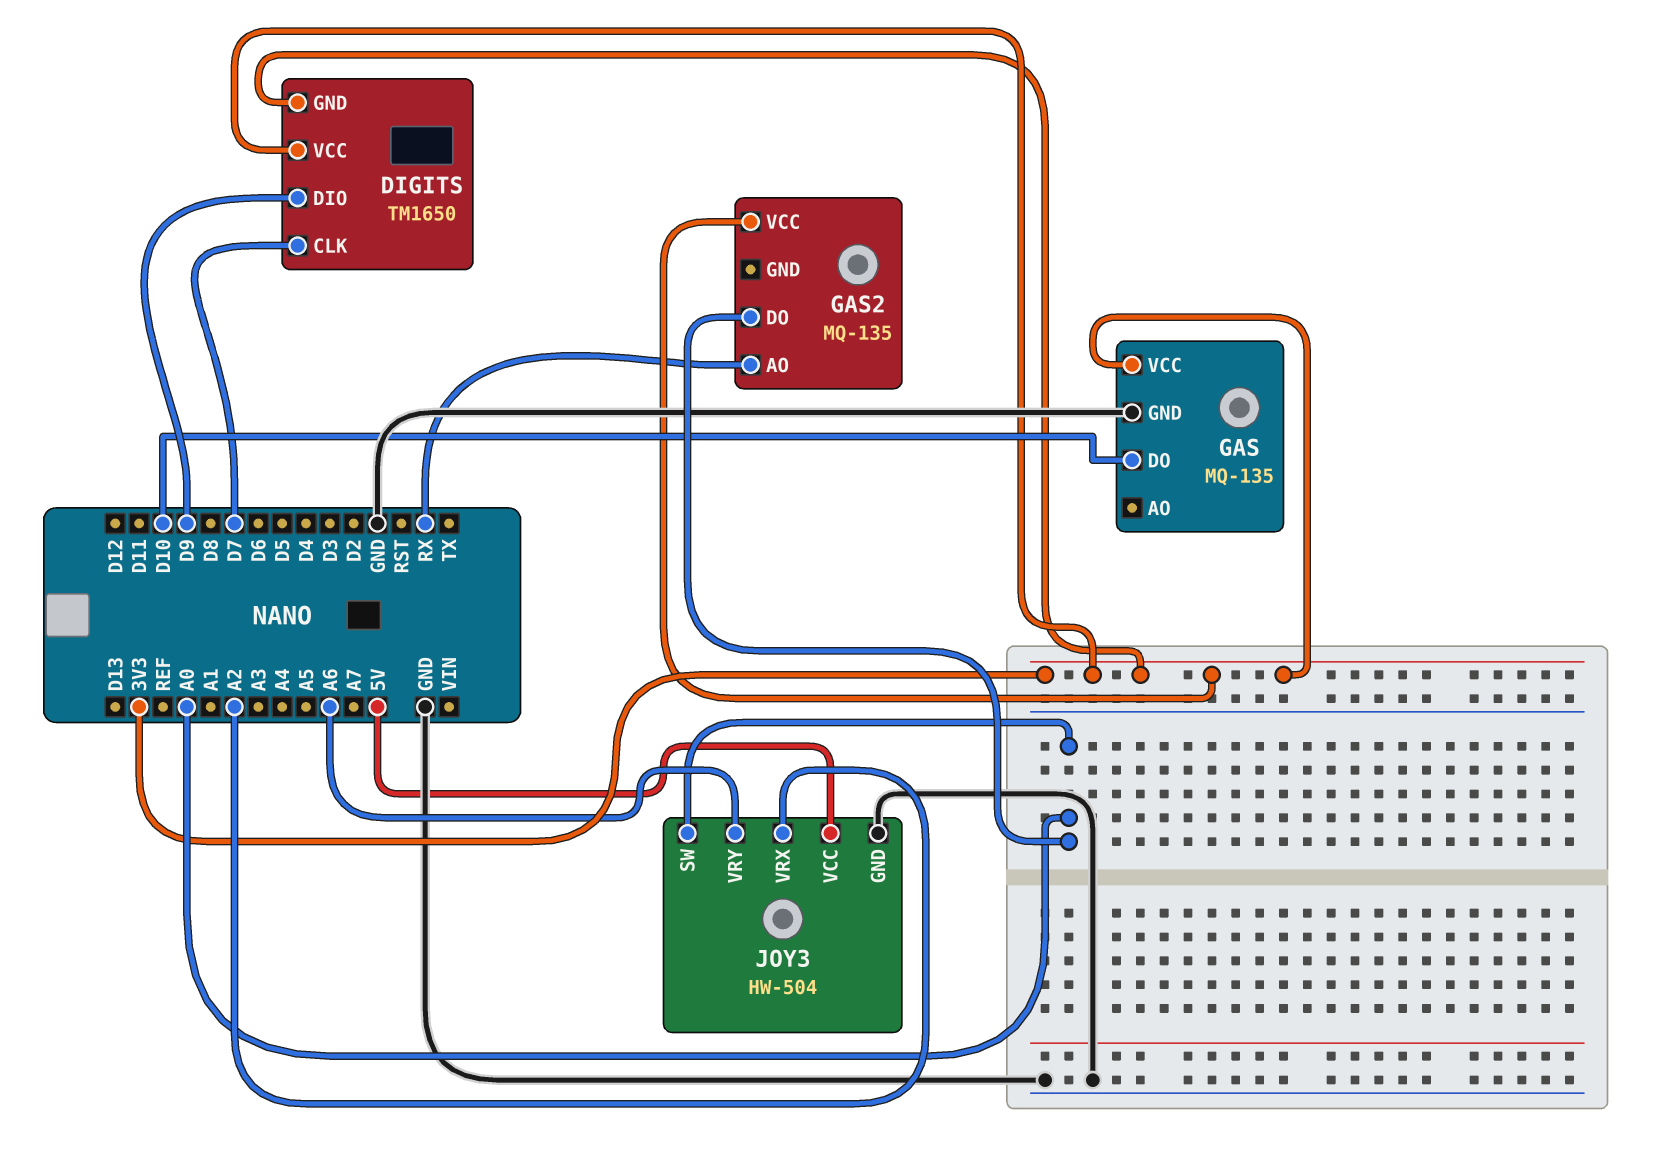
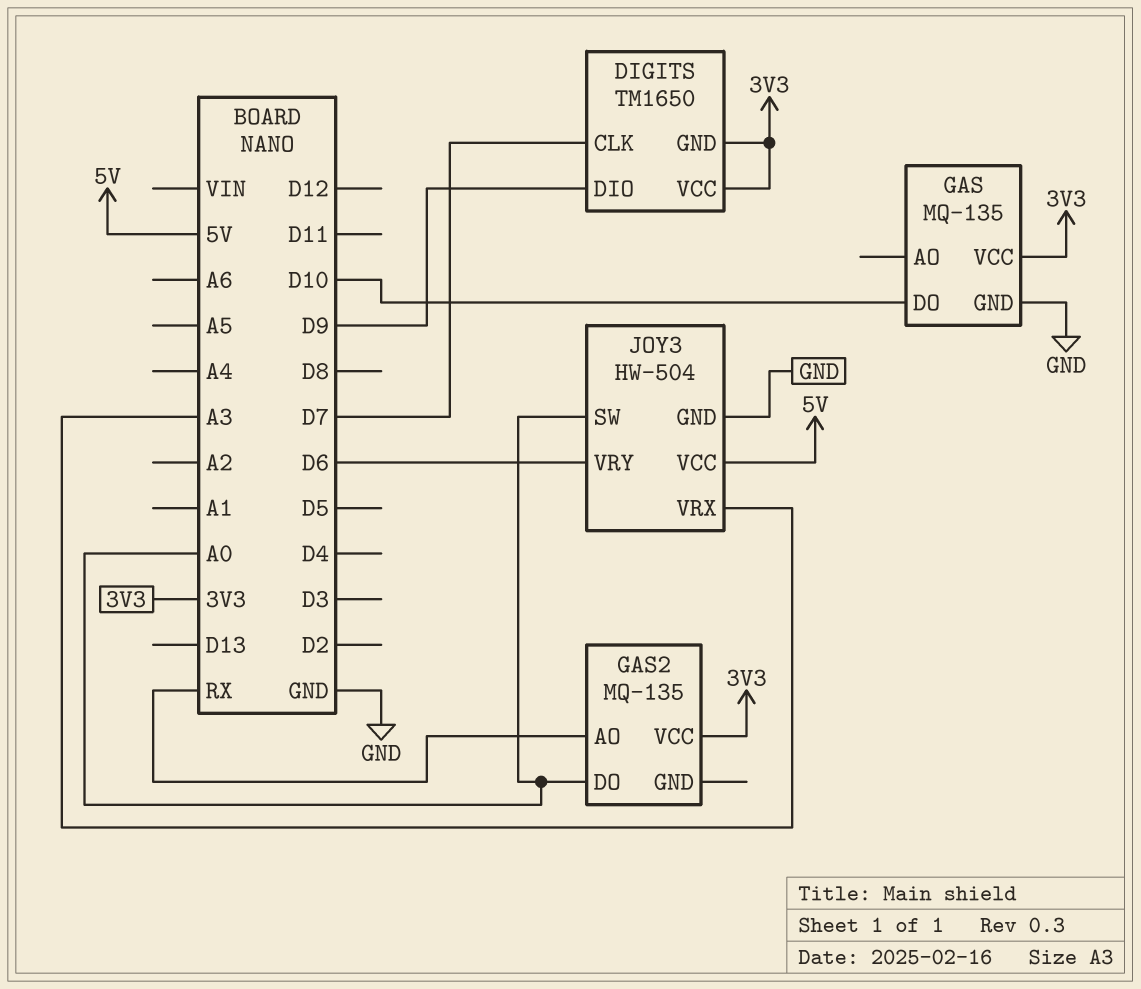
JOY3 pin VRX: A2 -> A3
JOY3 pin VRY: A6 -> D6

